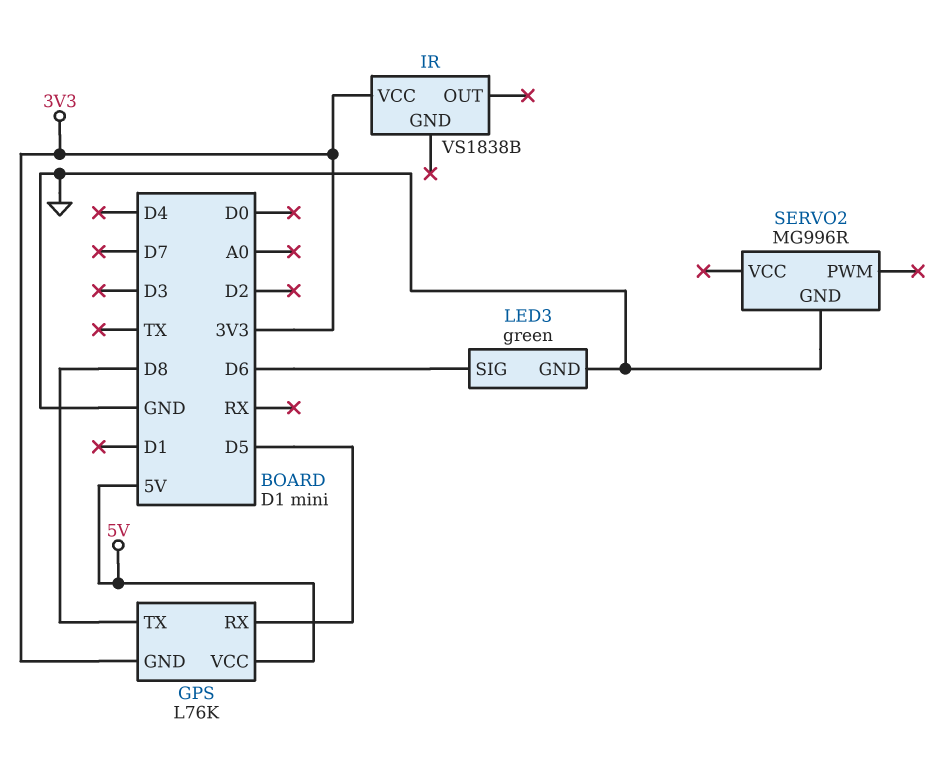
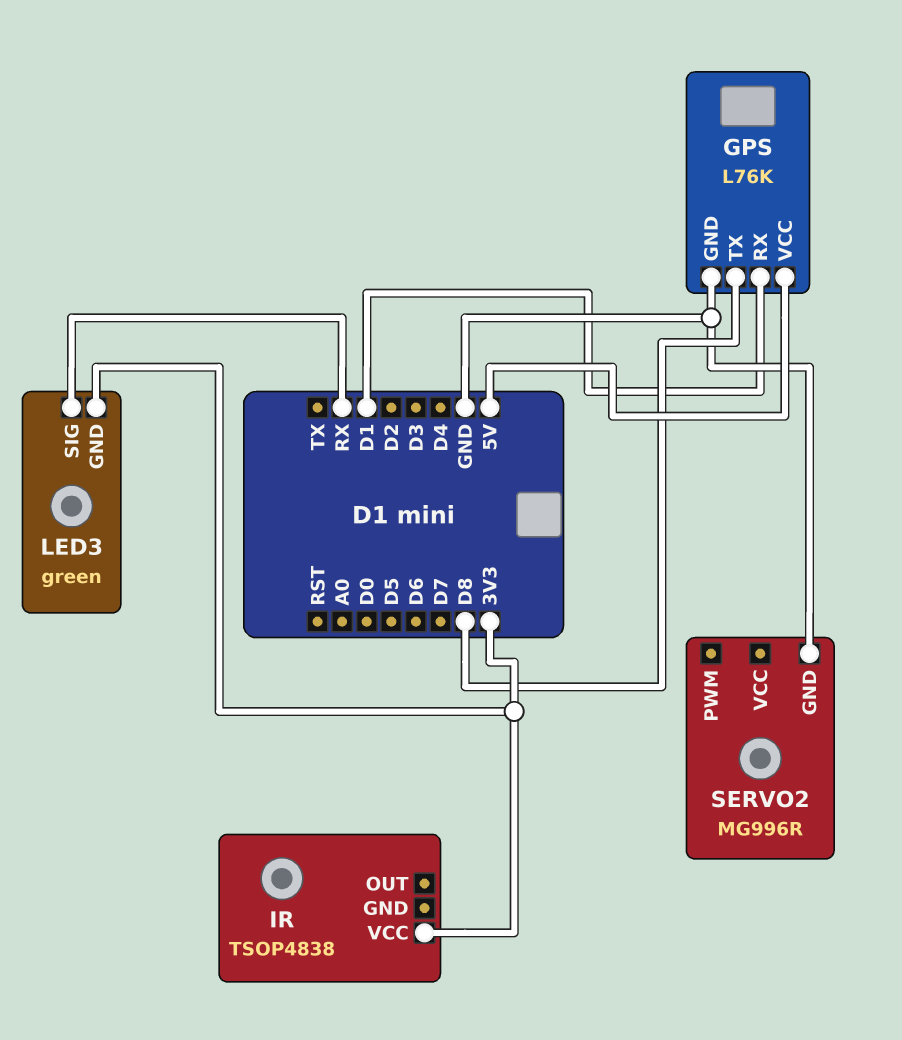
GPS pin GND: 3V3 -> GND
GPS pin RX: D5 -> D1
IR: VS1838B -> TSOP4838
LED3 pin GND: GND -> 3V3
LED3 pin SIG: D6 -> RX

